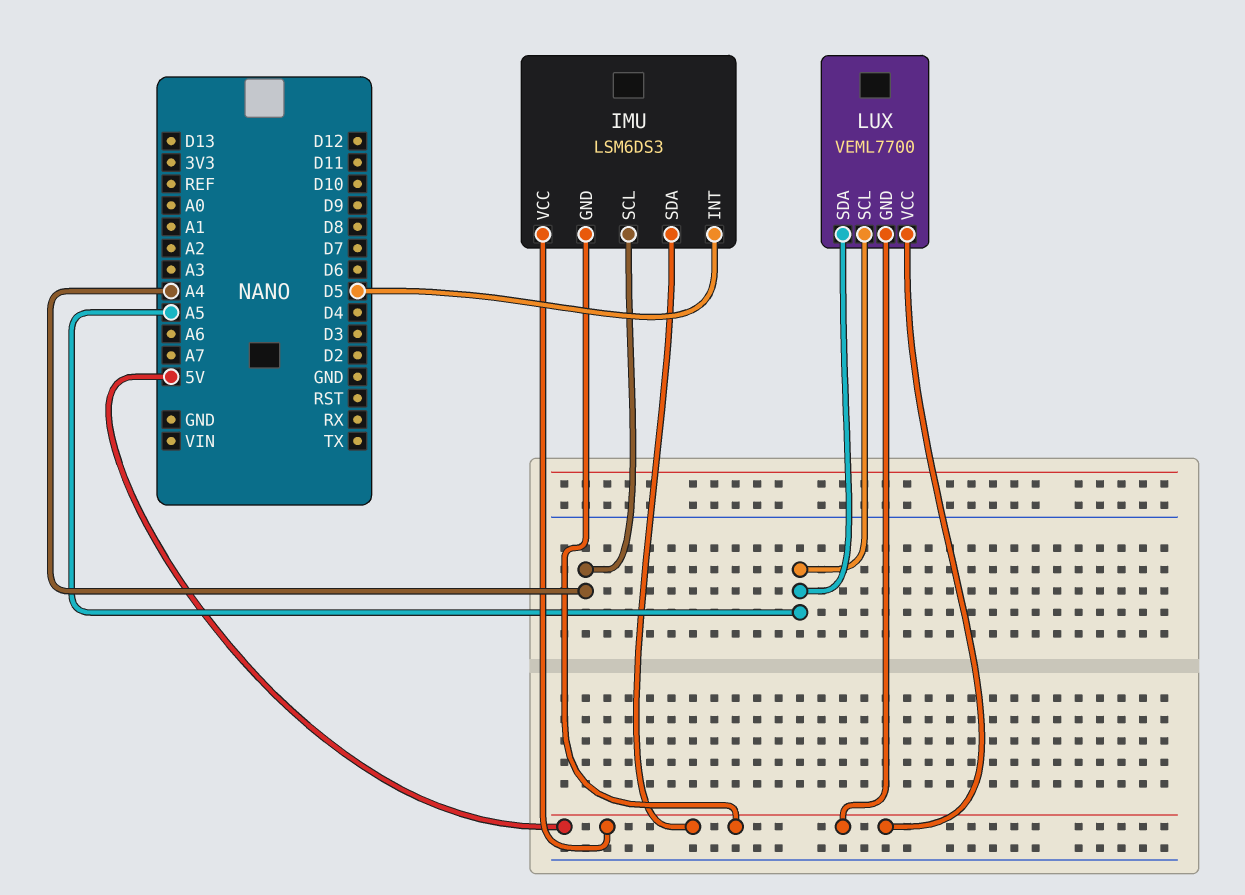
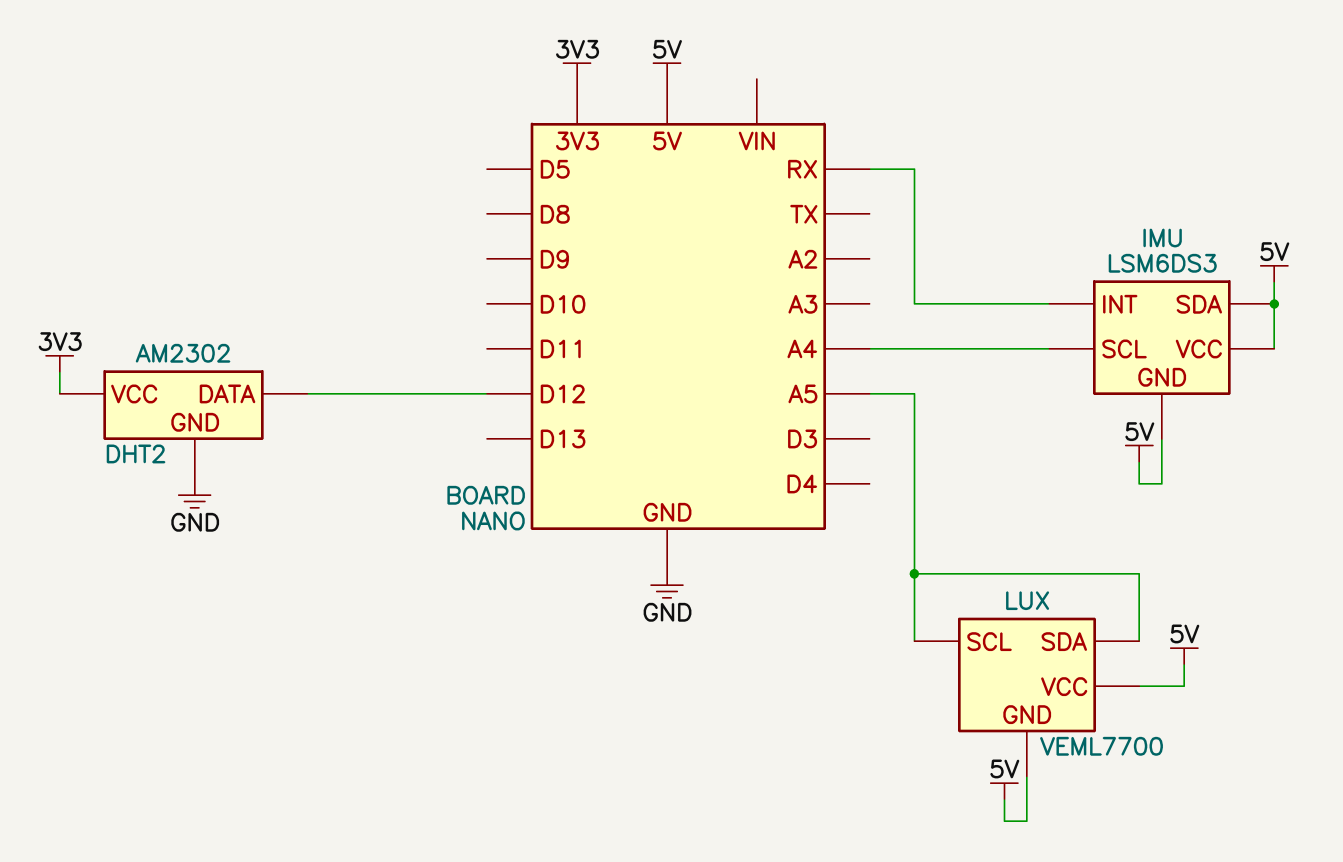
DHT2: none -> AM2302
DHT2 pin DATA: none -> D12
DHT2 pin GND: none -> GND
DHT2 pin VCC: none -> 3V3
IMU pin INT: D5 -> RX

